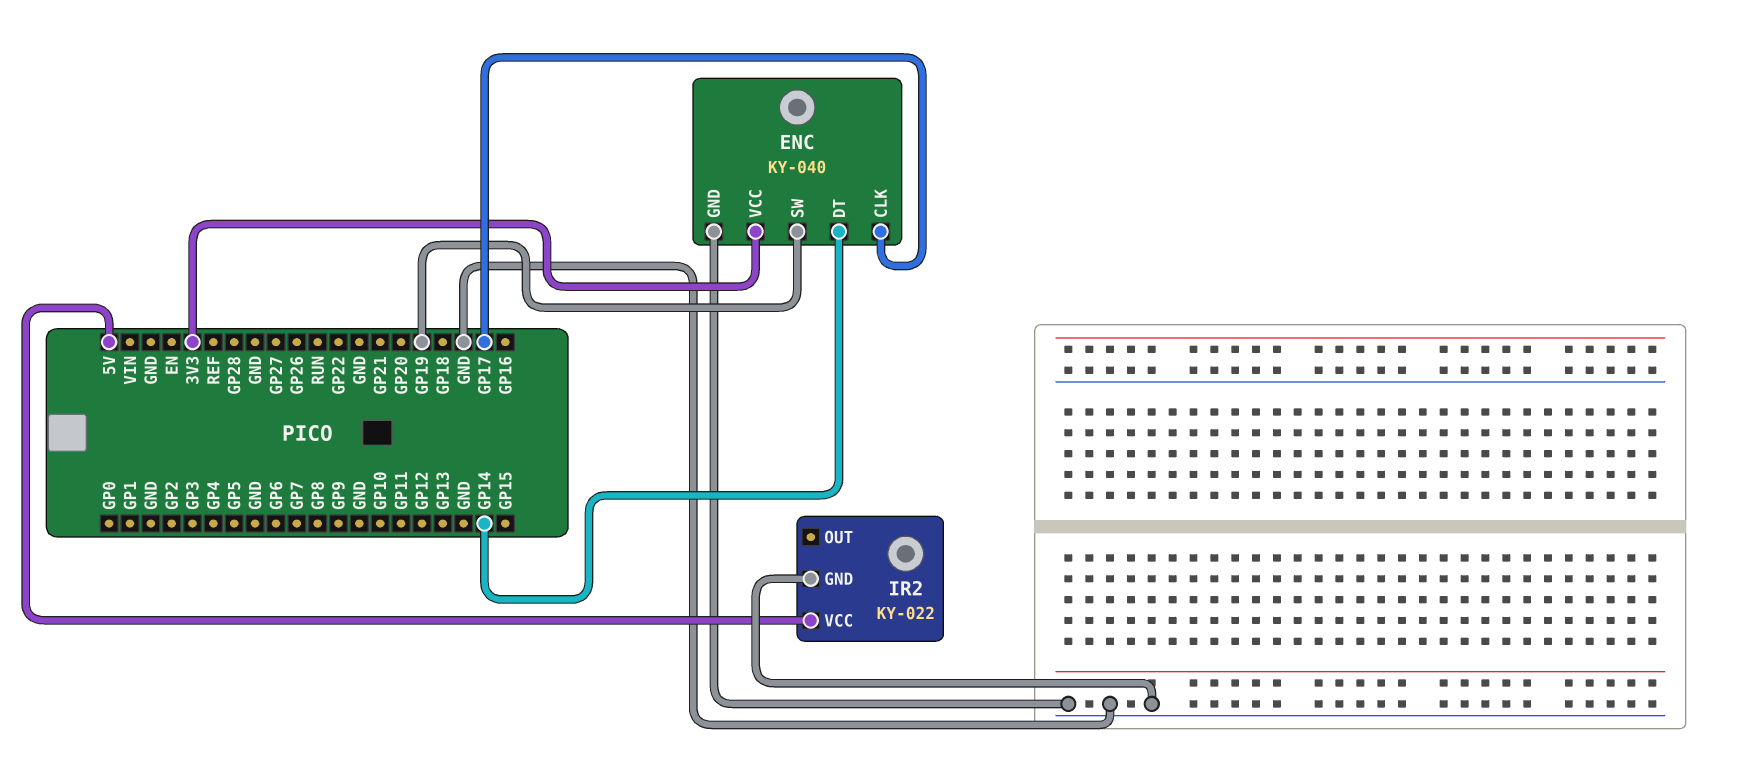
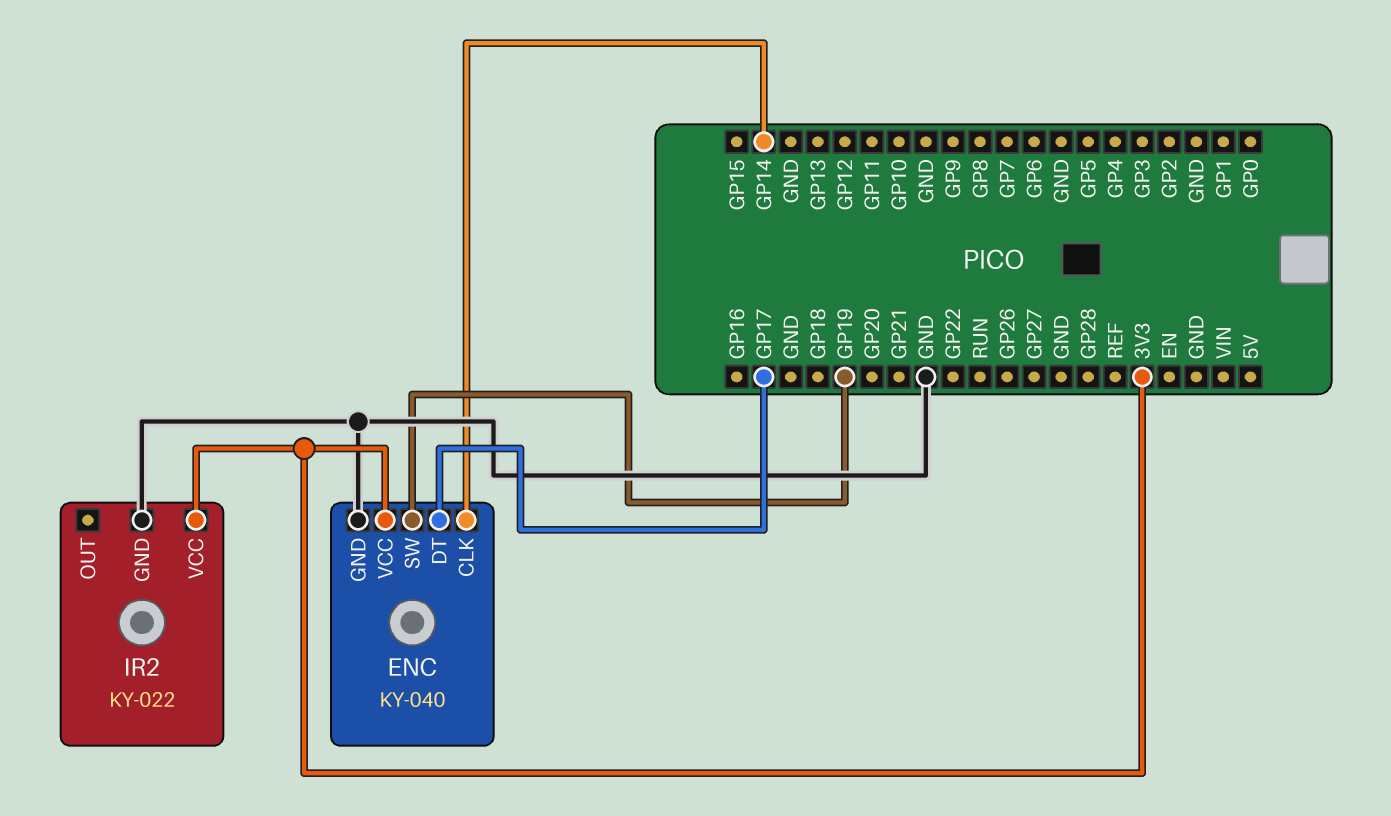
ENC pin CLK: GP17 -> GP14
ENC pin DT: GP14 -> GP17
IR2 pin VCC: 5V -> 3V3

